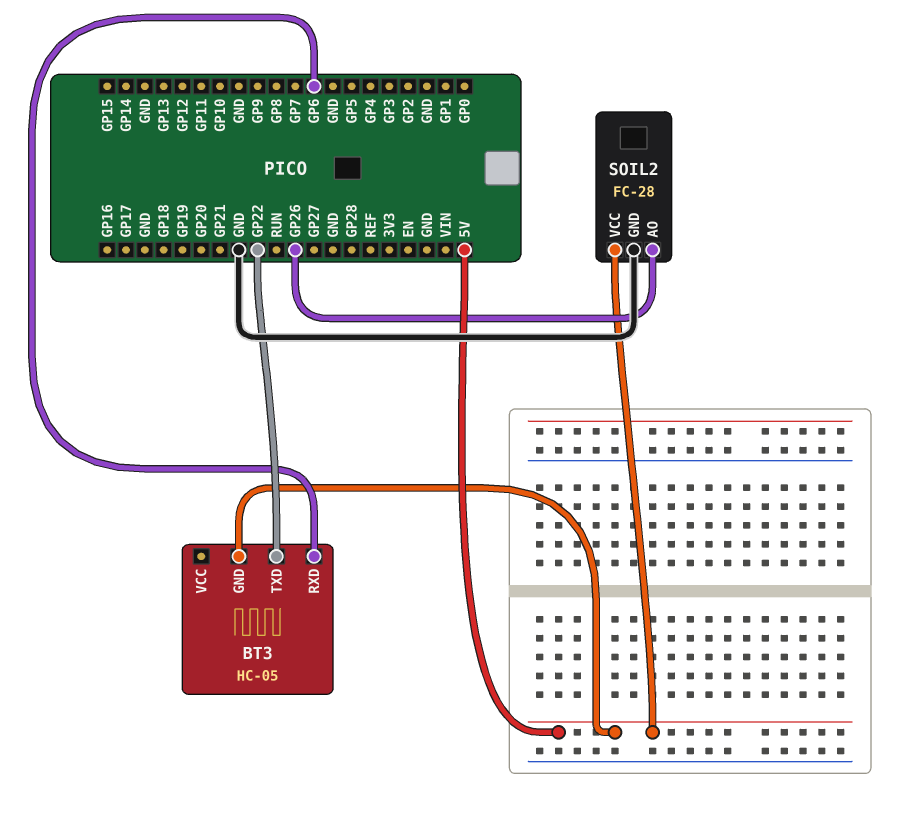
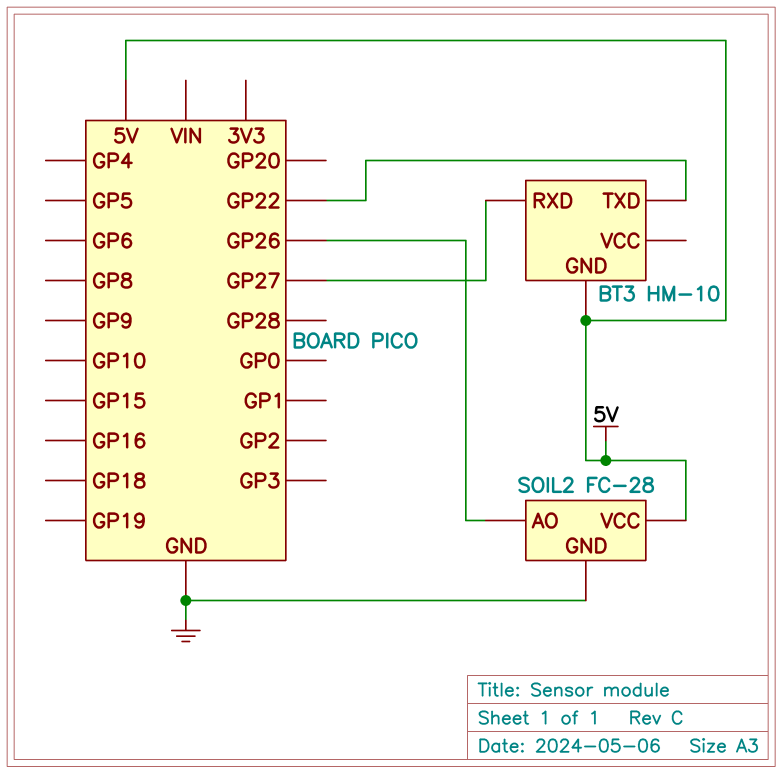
BT3: HC-05 -> HM-10
BT3 pin RXD: GP6 -> GP27

